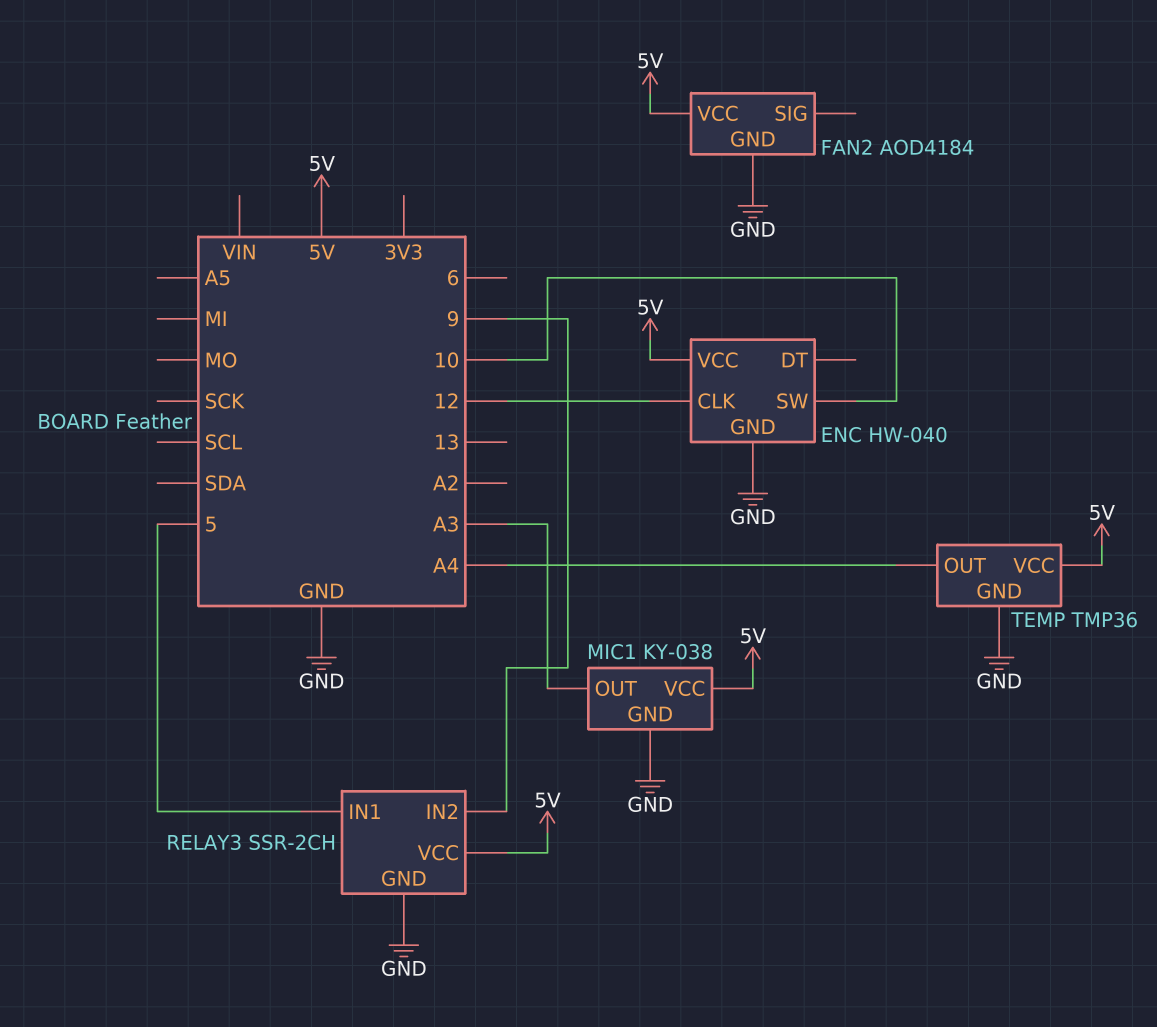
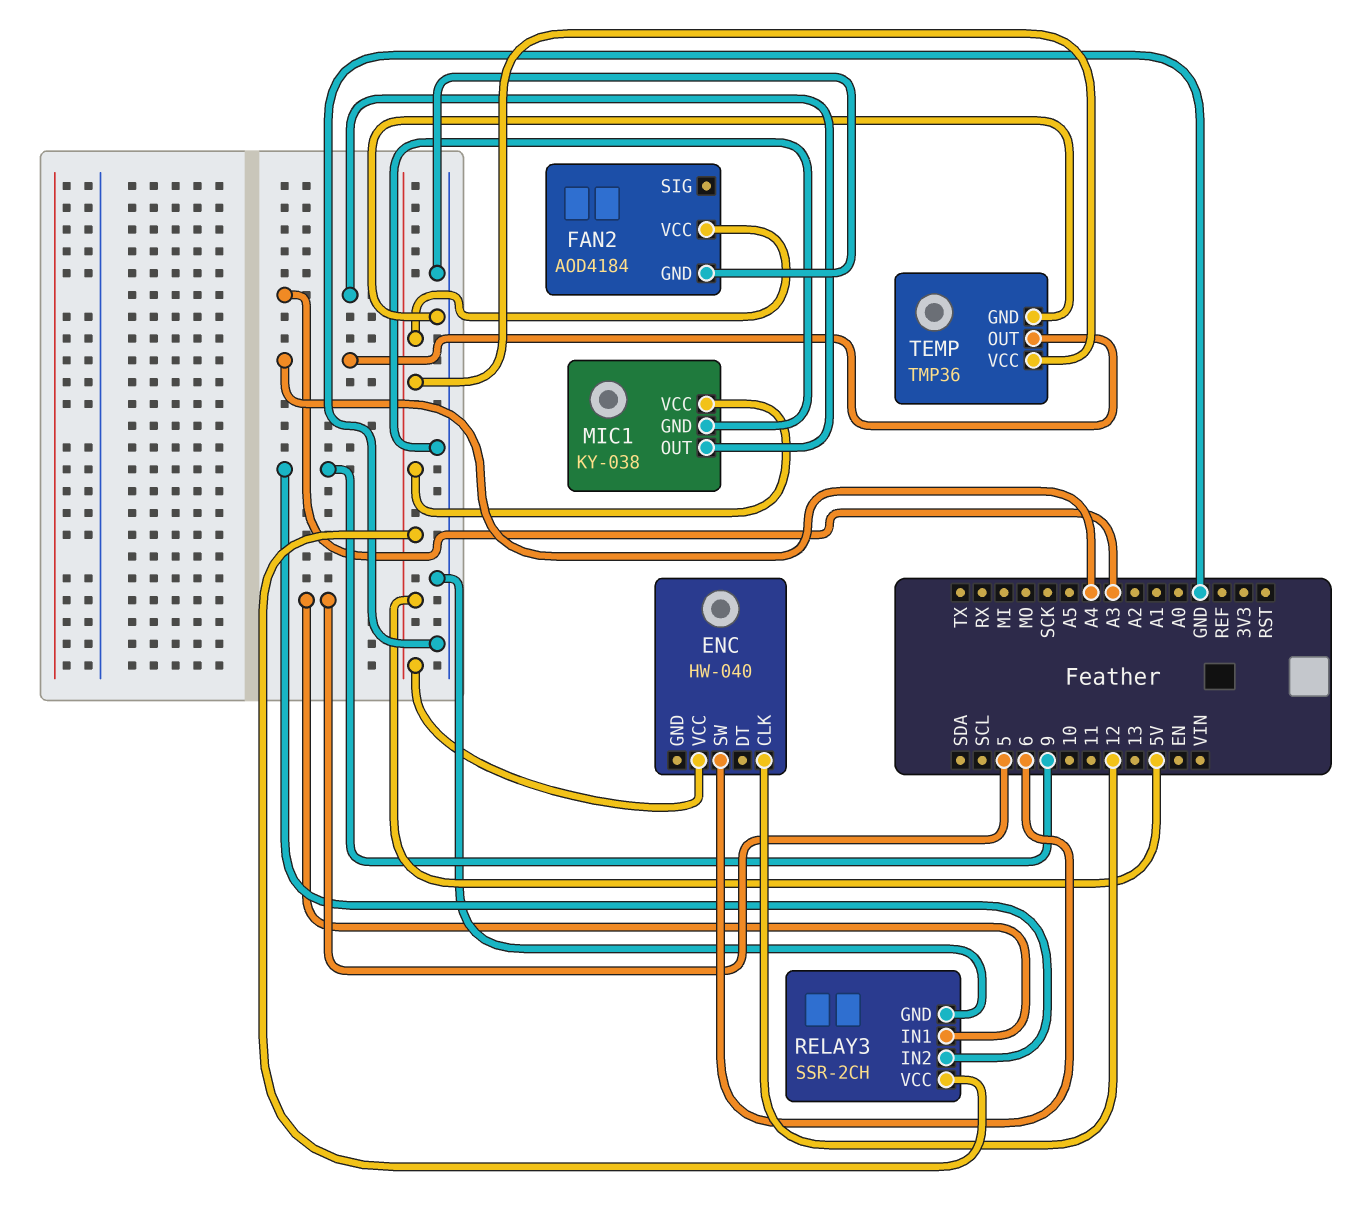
ENC pin GND: GND -> none
ENC pin SW: 10 -> 6

